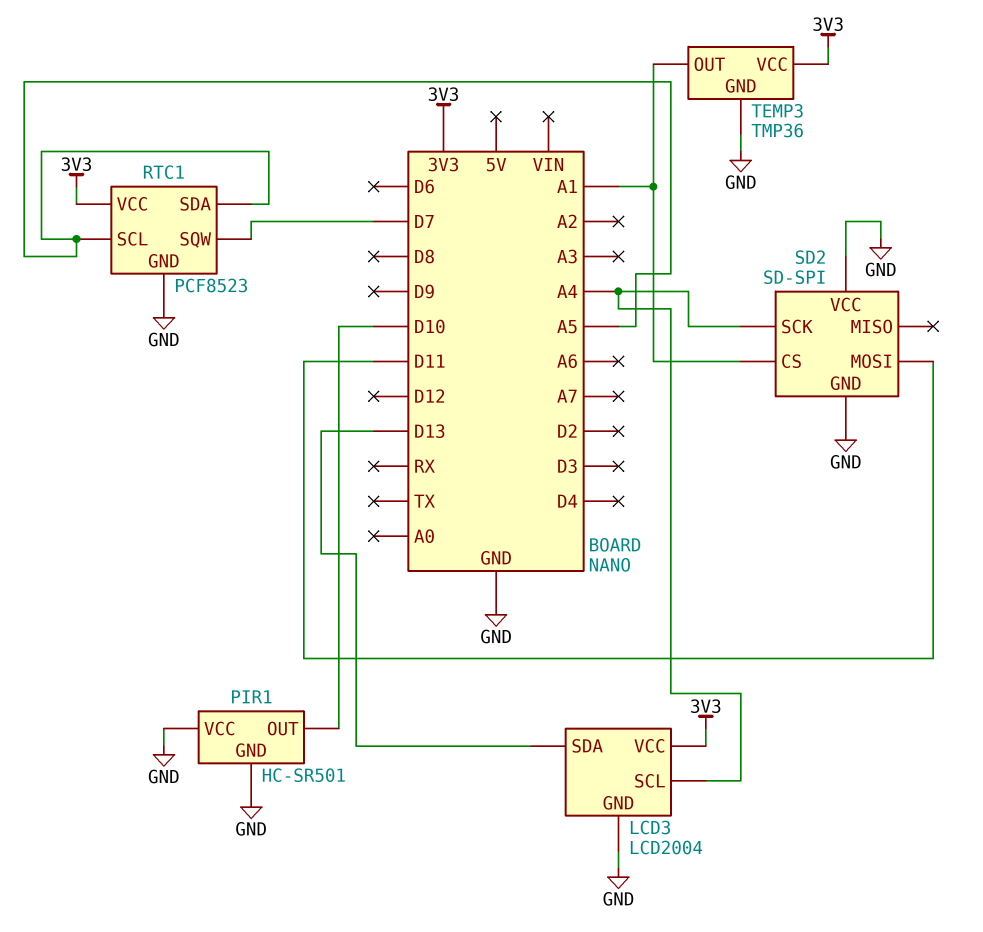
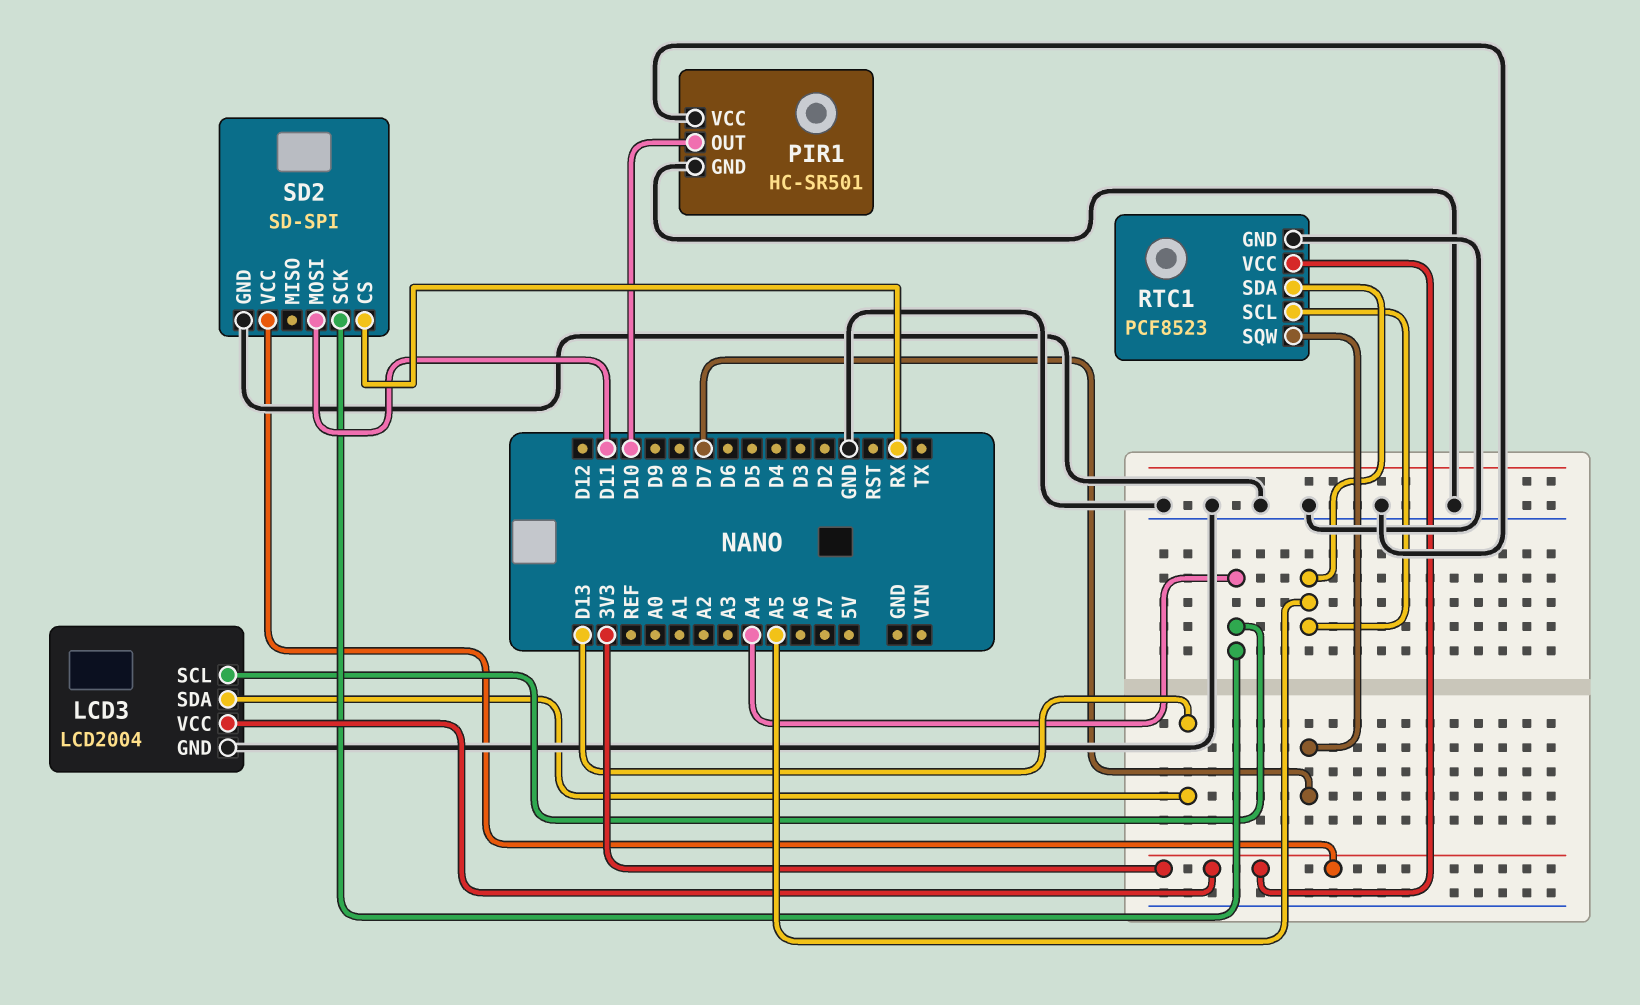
SD2 pin CS: A1 -> RX
SD2 pin VCC: GND -> 3V3
TEMP3: TMP36 -> none
TEMP3 pin GND: GND -> none
TEMP3 pin OUT: A1 -> none
TEMP3 pin VCC: 3V3 -> none

